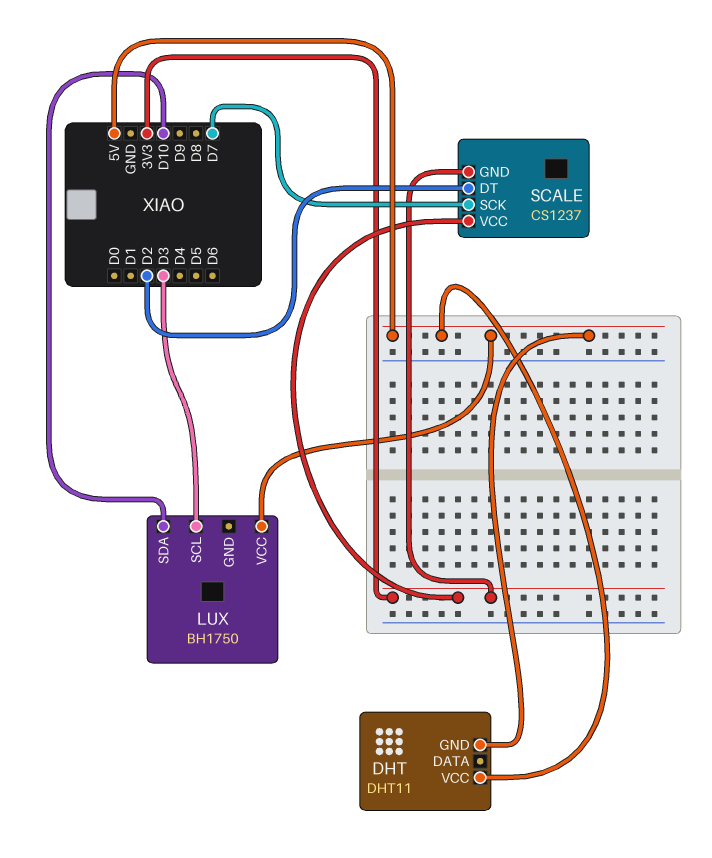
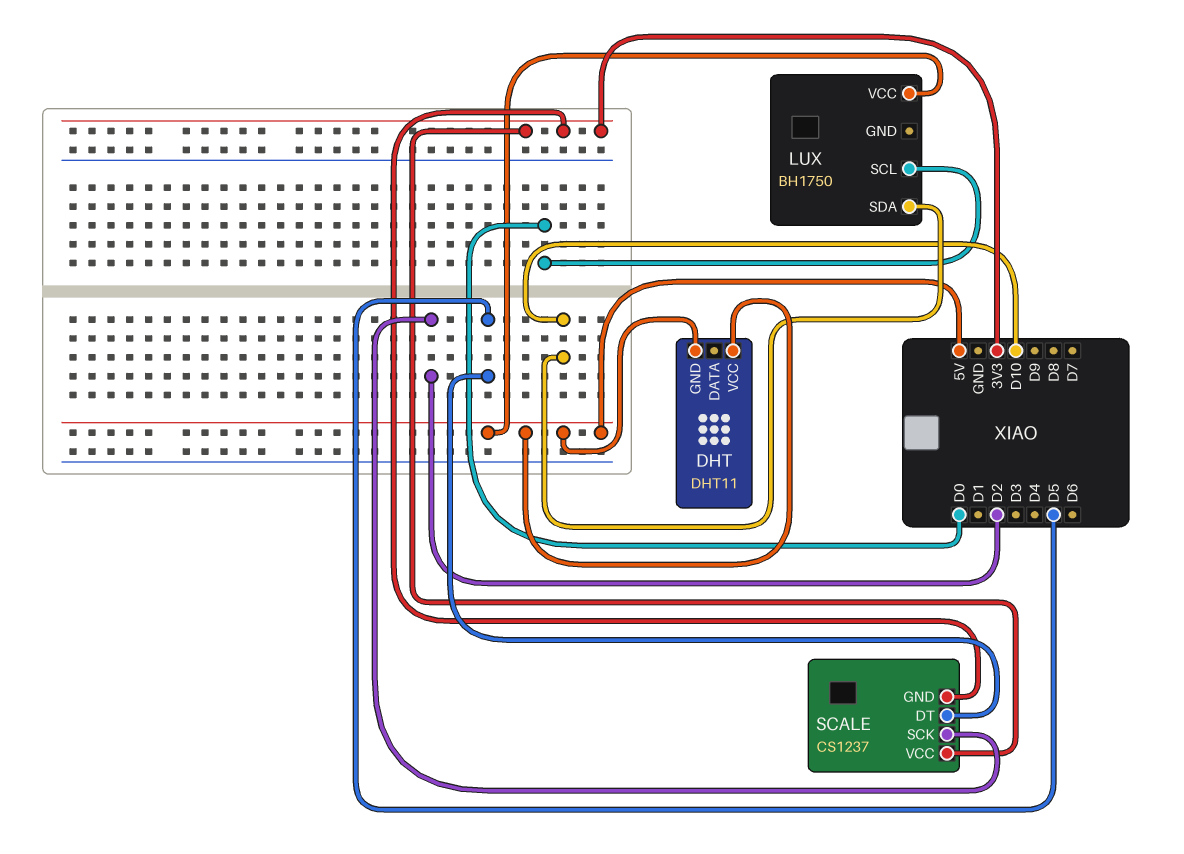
LUX pin SCL: D3 -> D0
SCALE pin DT: D2 -> D5
SCALE pin SCK: D7 -> D2

